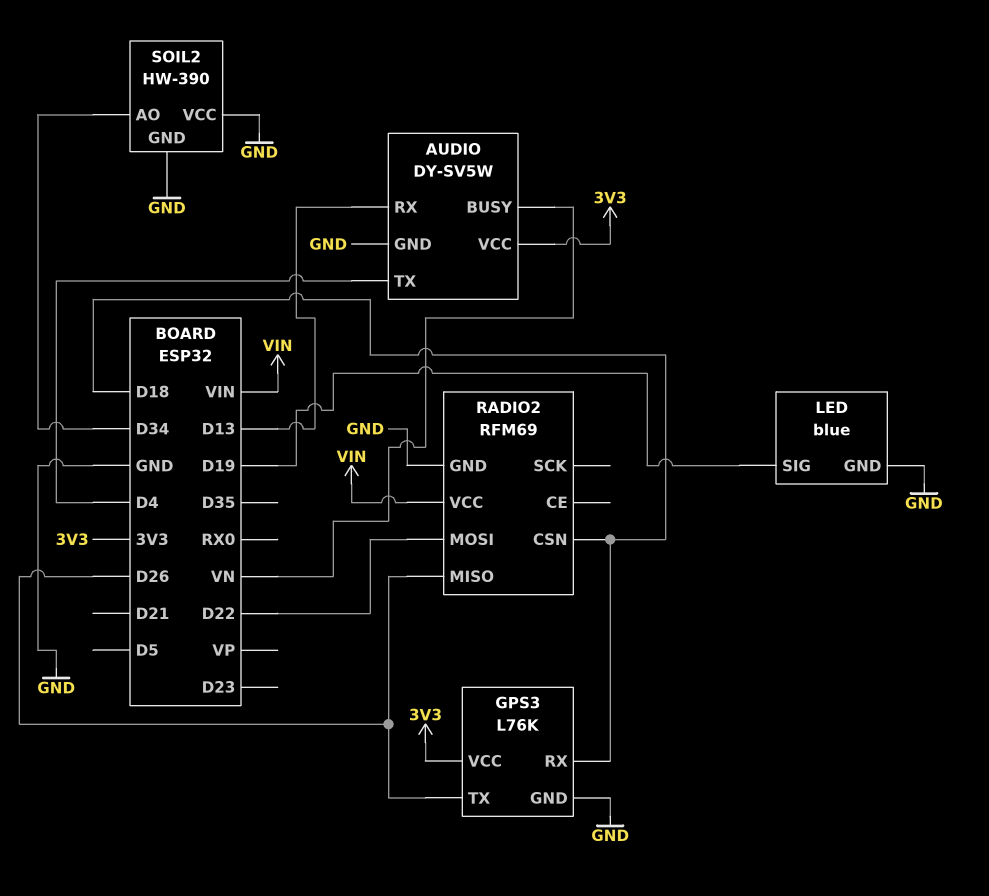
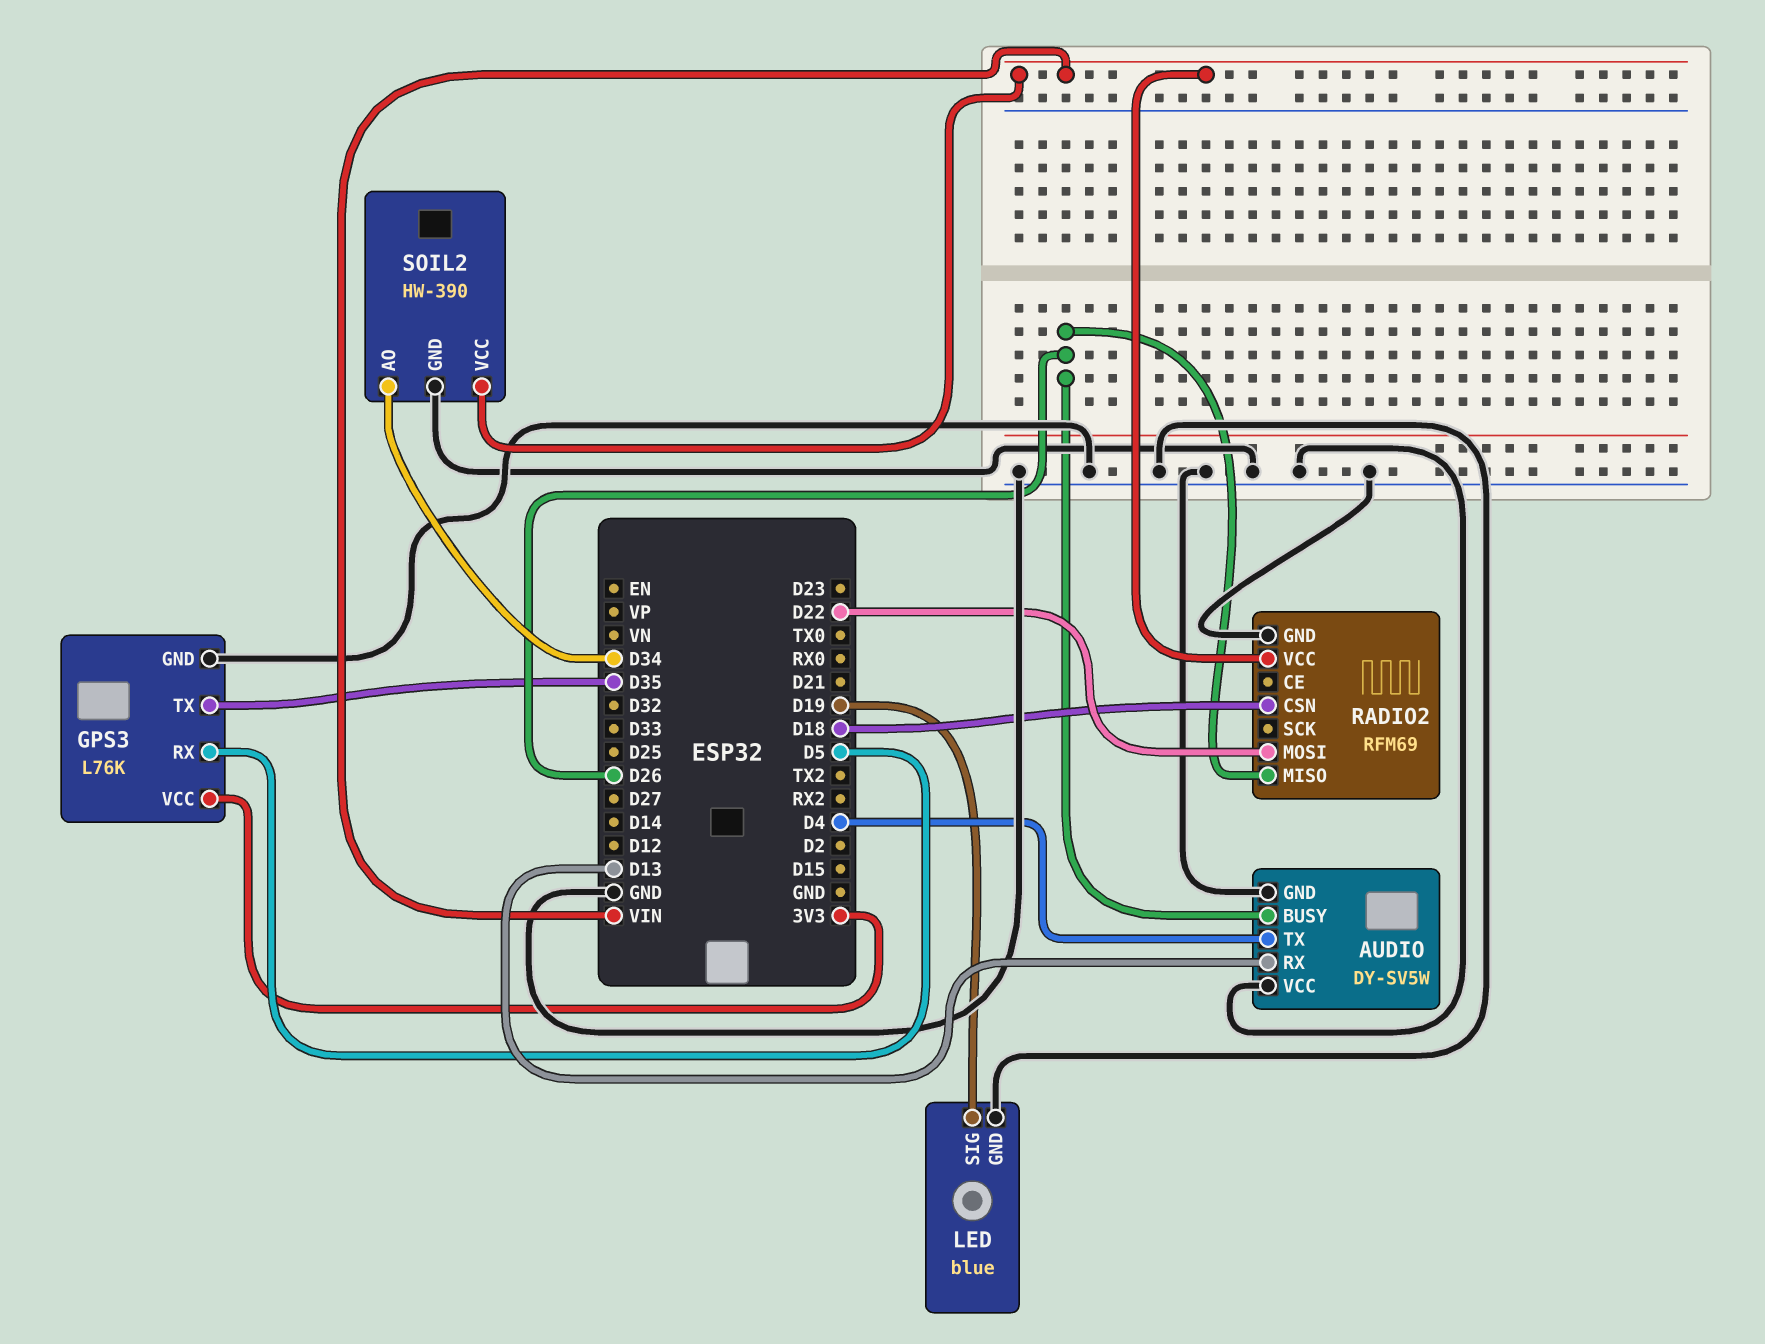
AUDIO pin BUSY: VN -> D26
AUDIO pin VCC: 3V3 -> GND
GPS3 pin RX: D18 -> D5
GPS3 pin TX: D26 -> D35
SOIL2 pin VCC: GND -> VIN

